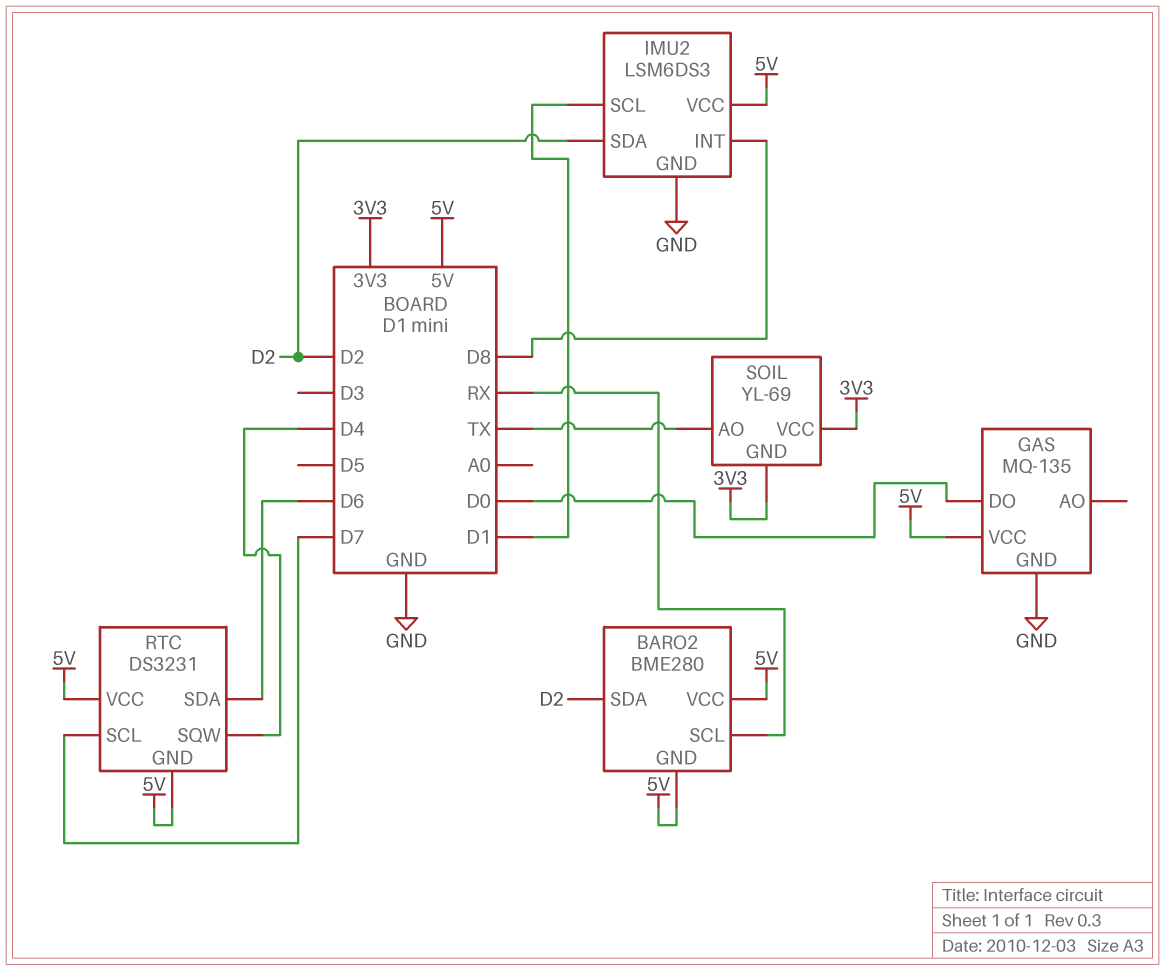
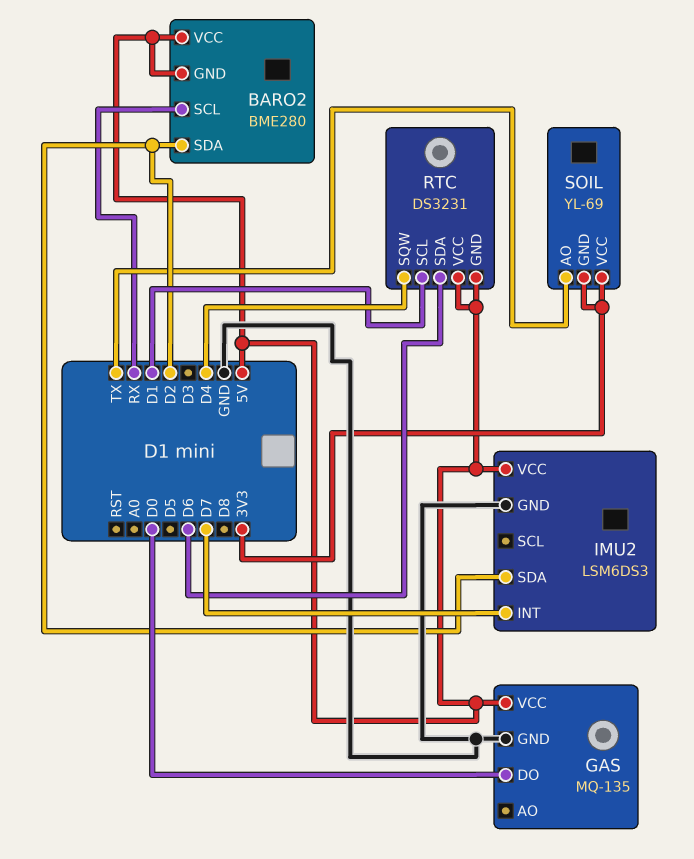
IMU2 pin INT: D8 -> D7
IMU2 pin SCL: D1 -> none
RTC pin SCL: D7 -> D1

